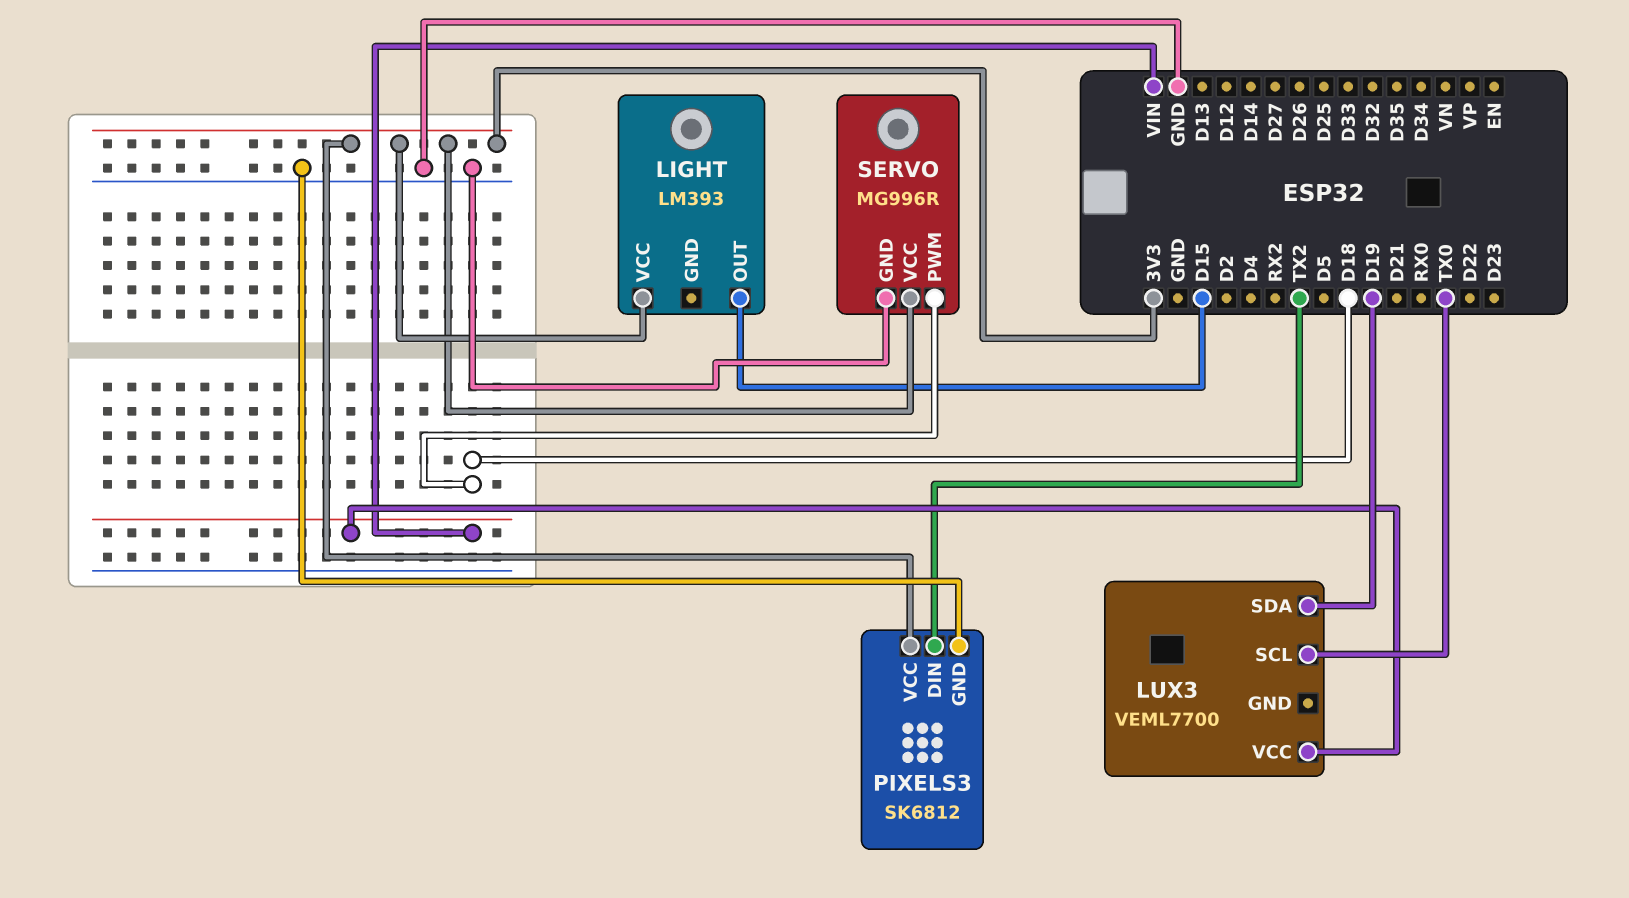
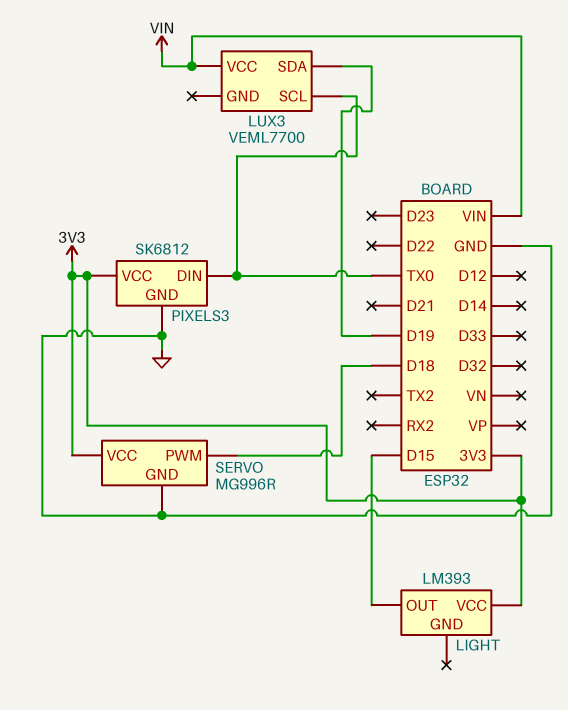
PIXELS3 pin DIN: TX2 -> TX0

